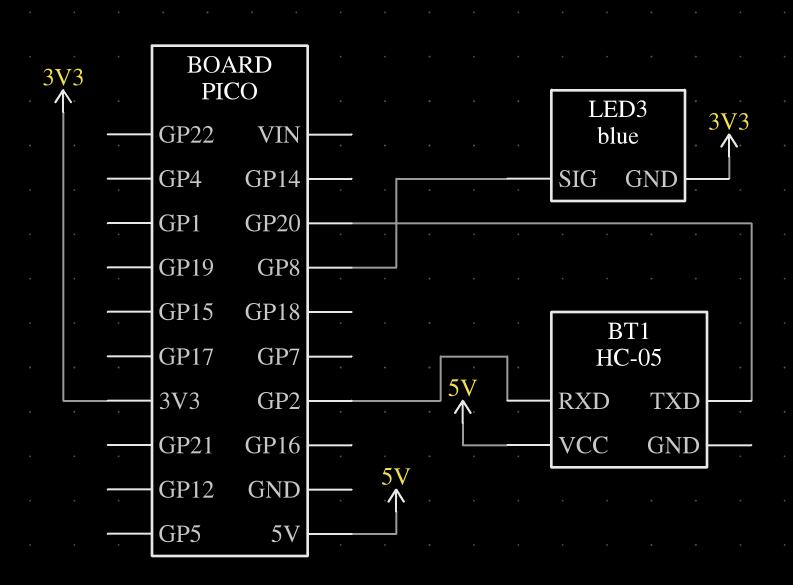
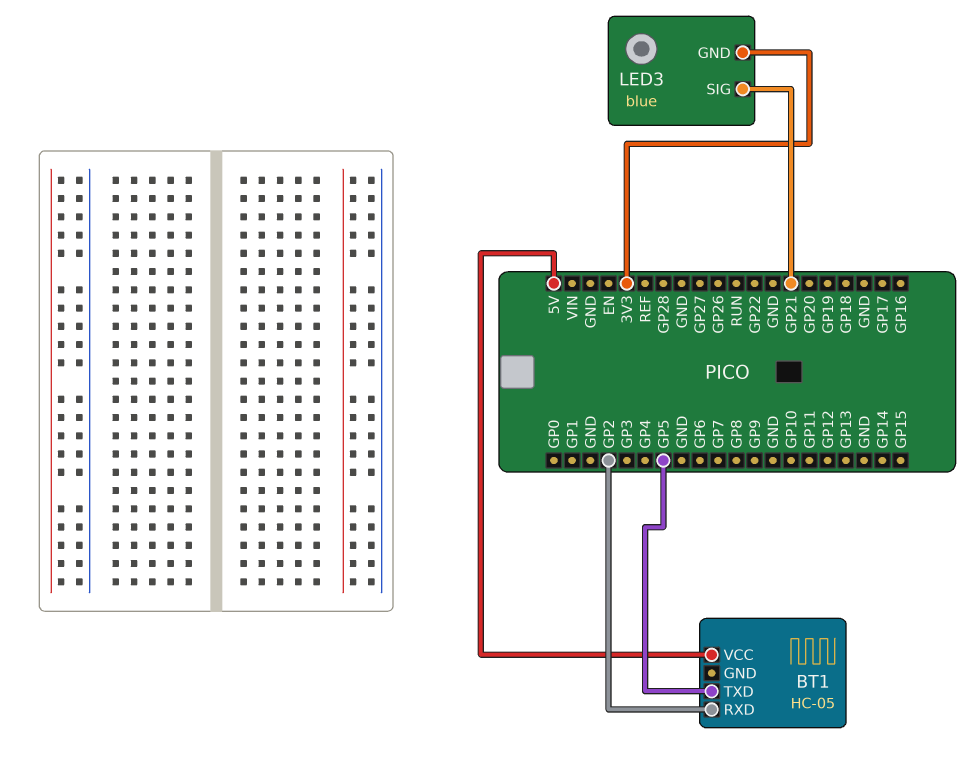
BT1 pin TXD: GP20 -> GP5
LED3 pin SIG: GP8 -> GP21

